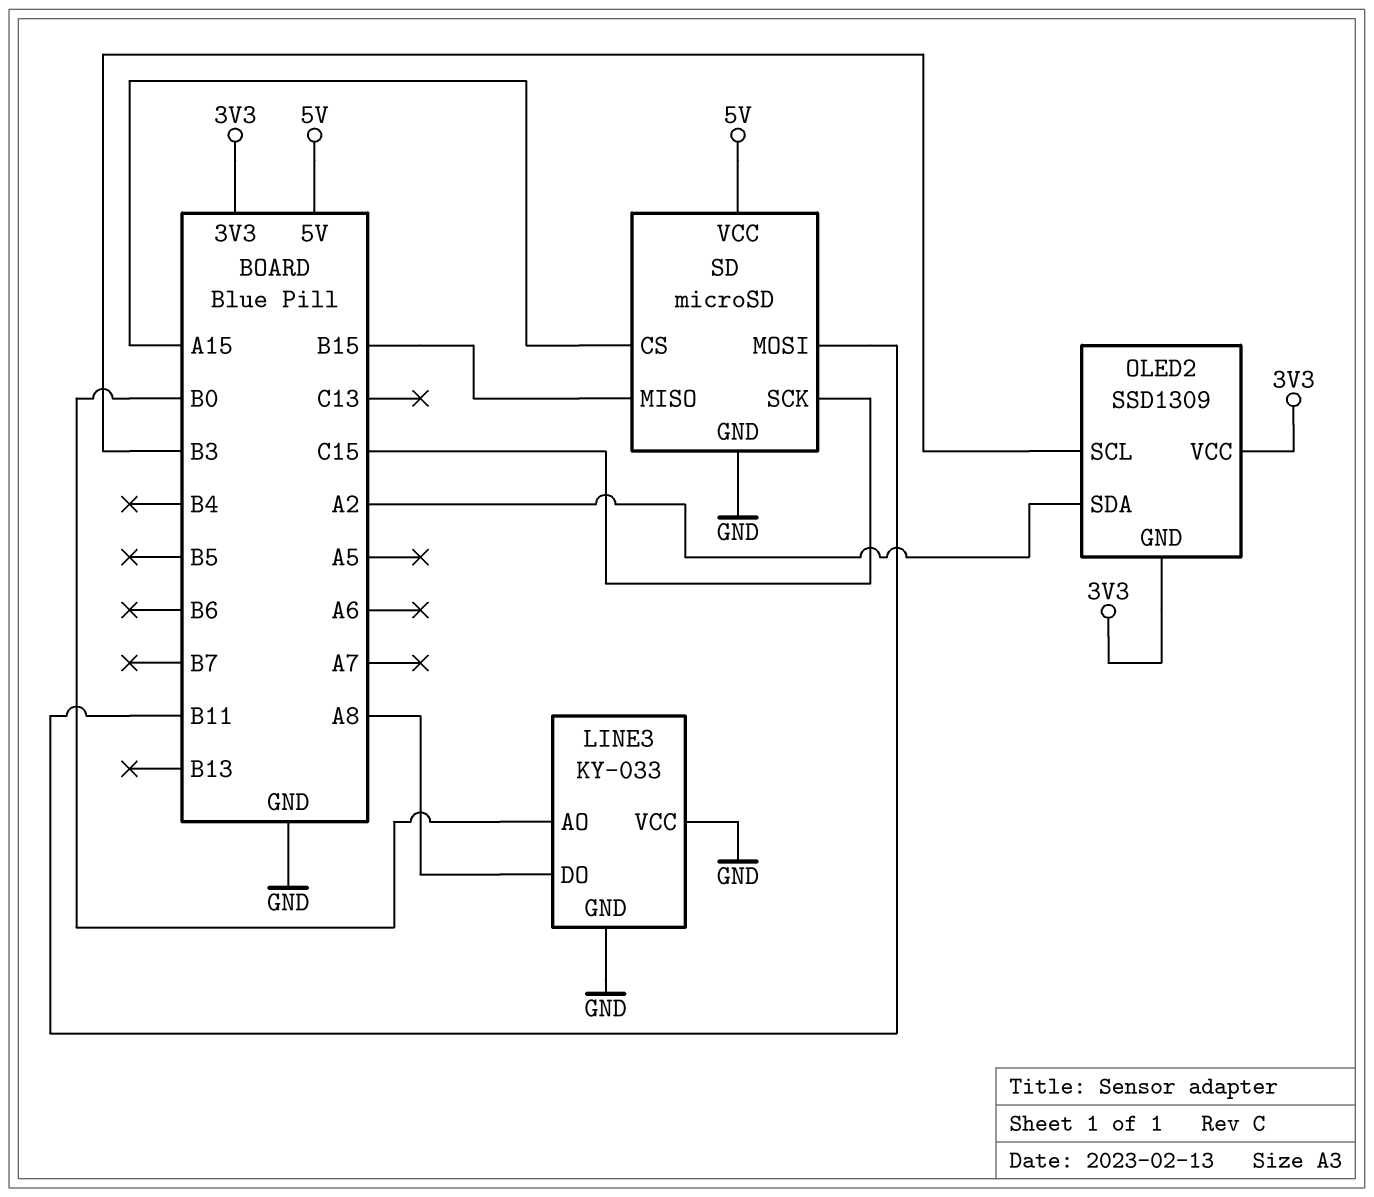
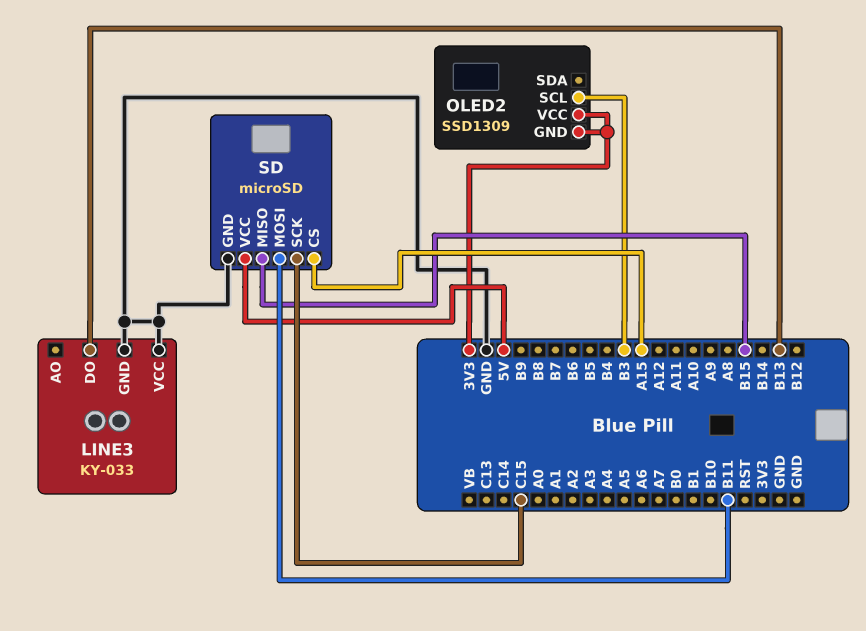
LINE3 pin AO: B0 -> none
LINE3 pin DO: A8 -> B13
OLED2 pin SDA: A2 -> none

